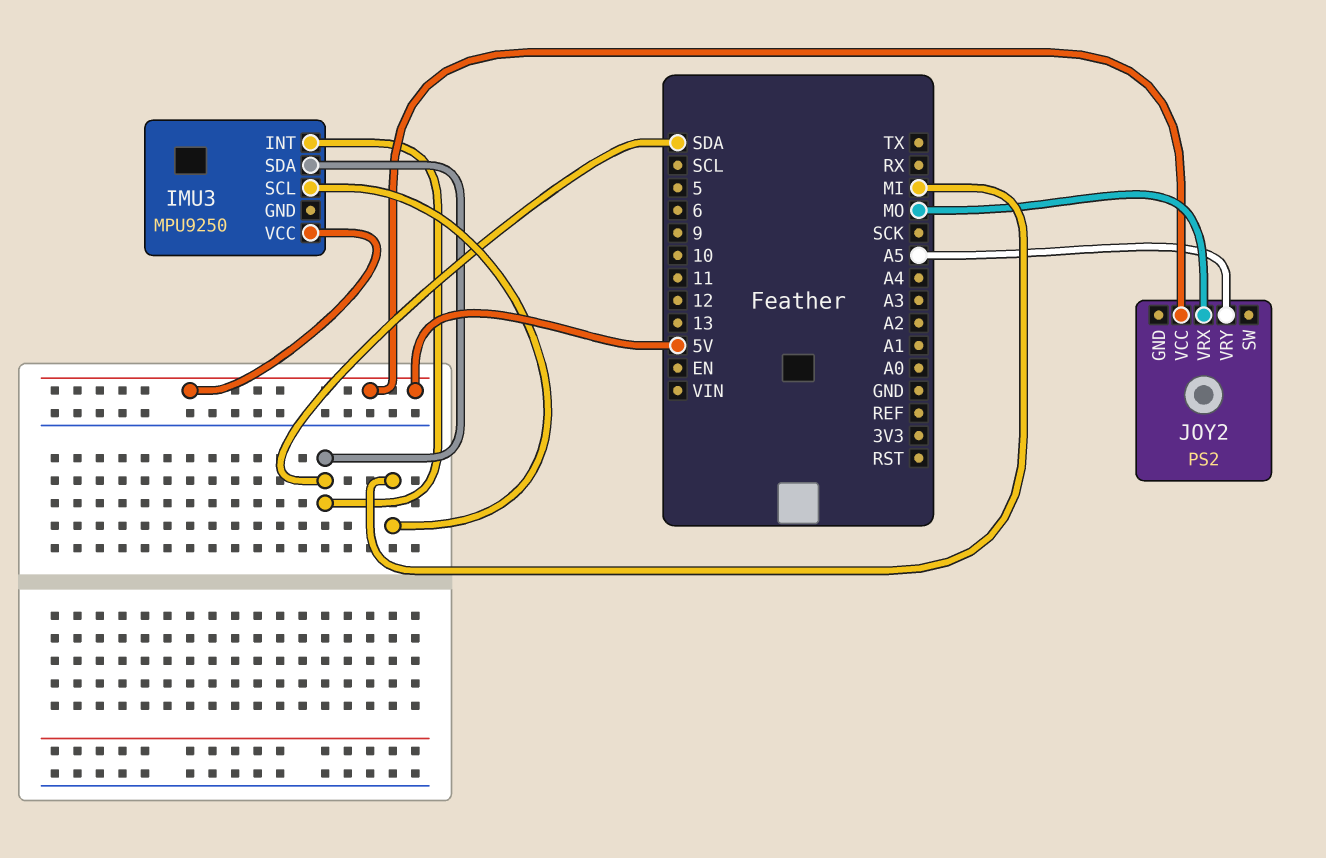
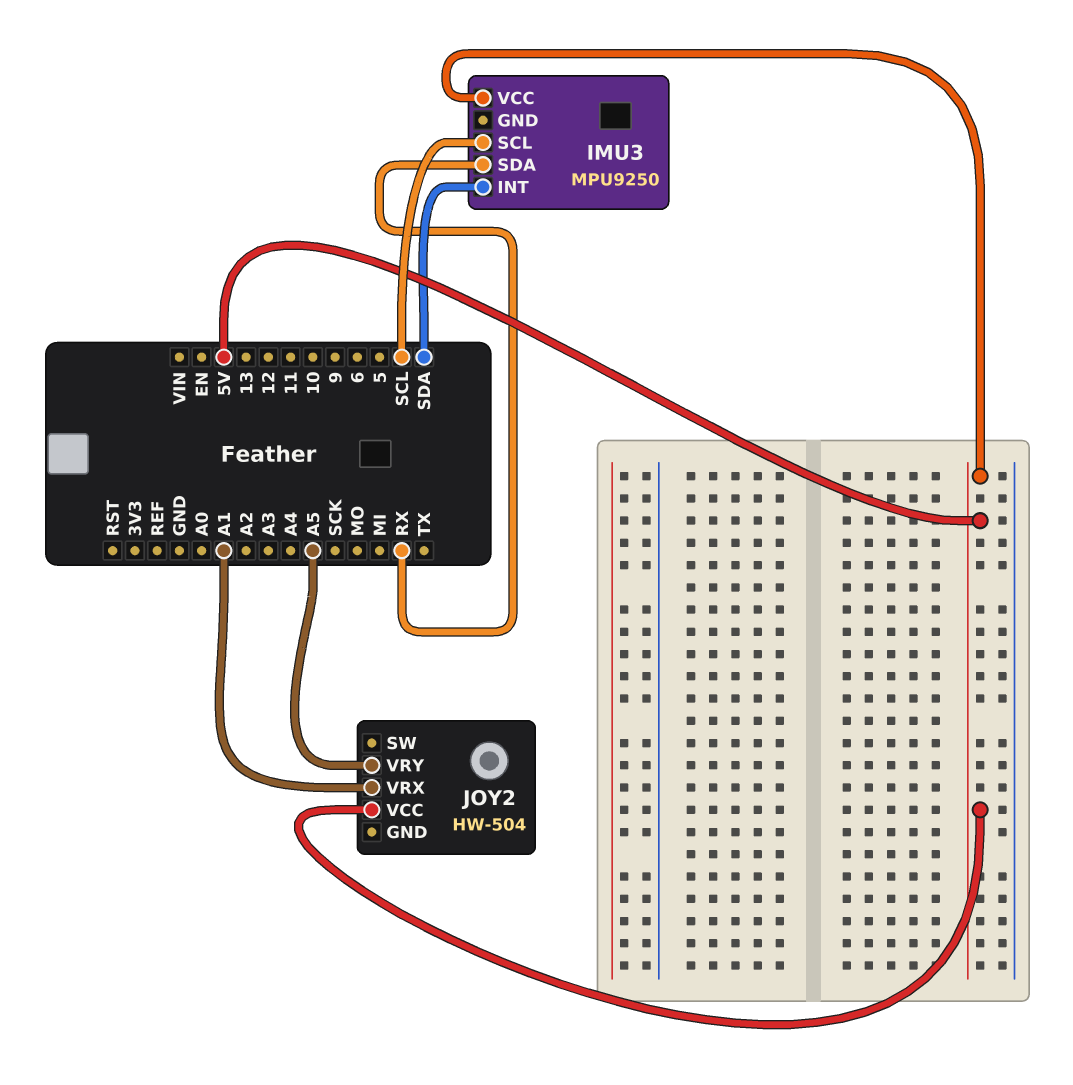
IMU3 pin SCL: MI -> SCL
IMU3 pin SDA: SDA -> RX
JOY2: PS2 -> HW-504
JOY2 pin VRX: MO -> A1

